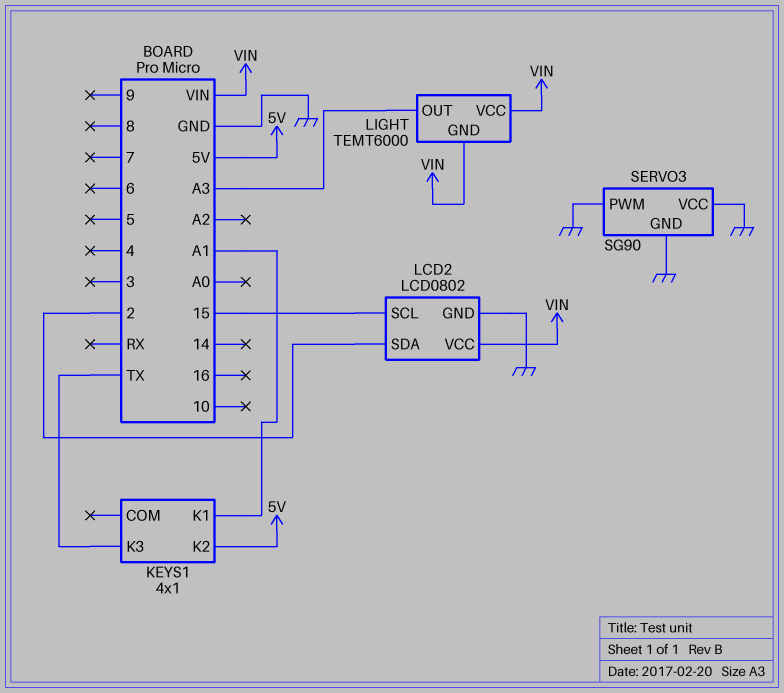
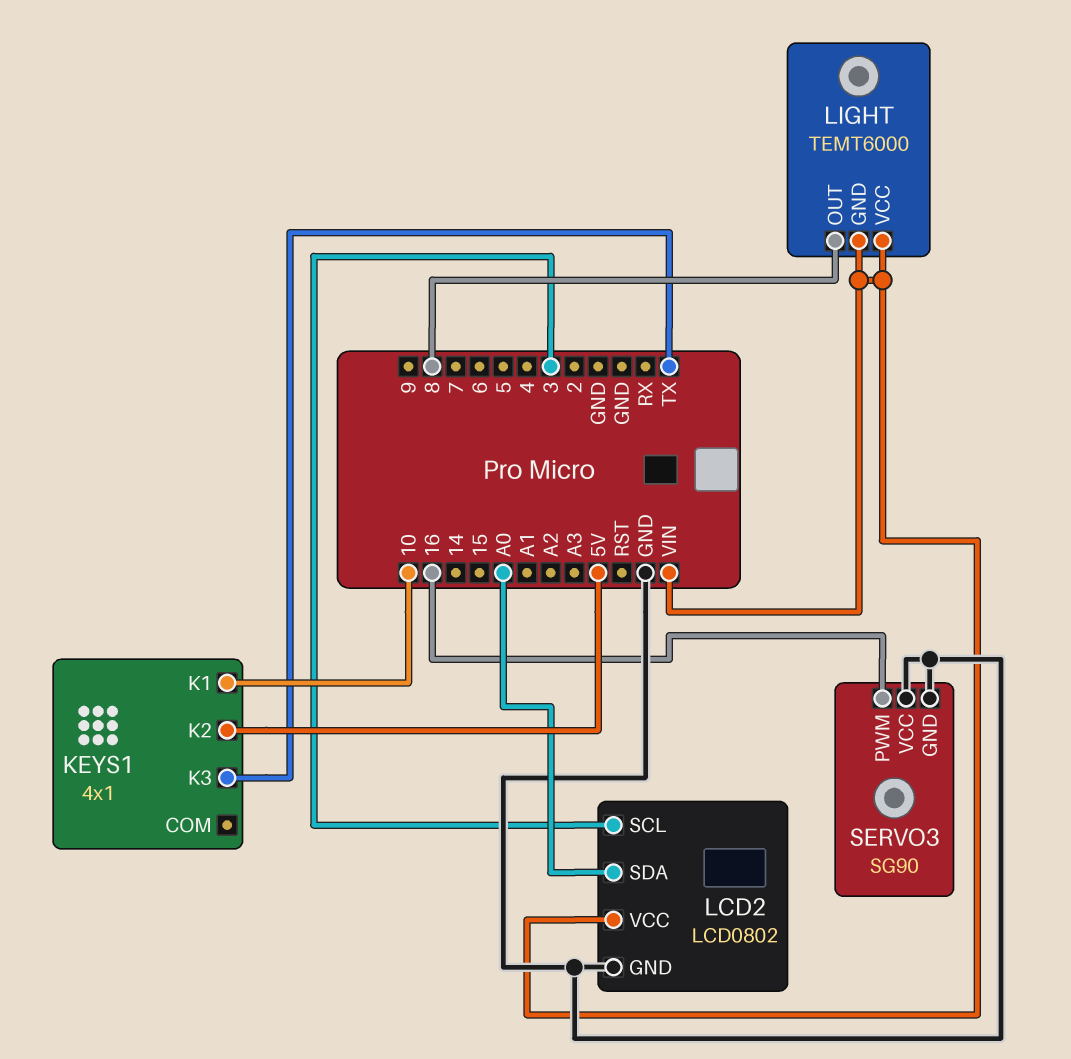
KEYS1 pin K1: A1 -> 10
LCD2 pin SCL: 15 -> 3
LCD2 pin SDA: 2 -> A0
LIGHT pin OUT: A3 -> 8
SERVO3 pin PWM: GND -> 16

